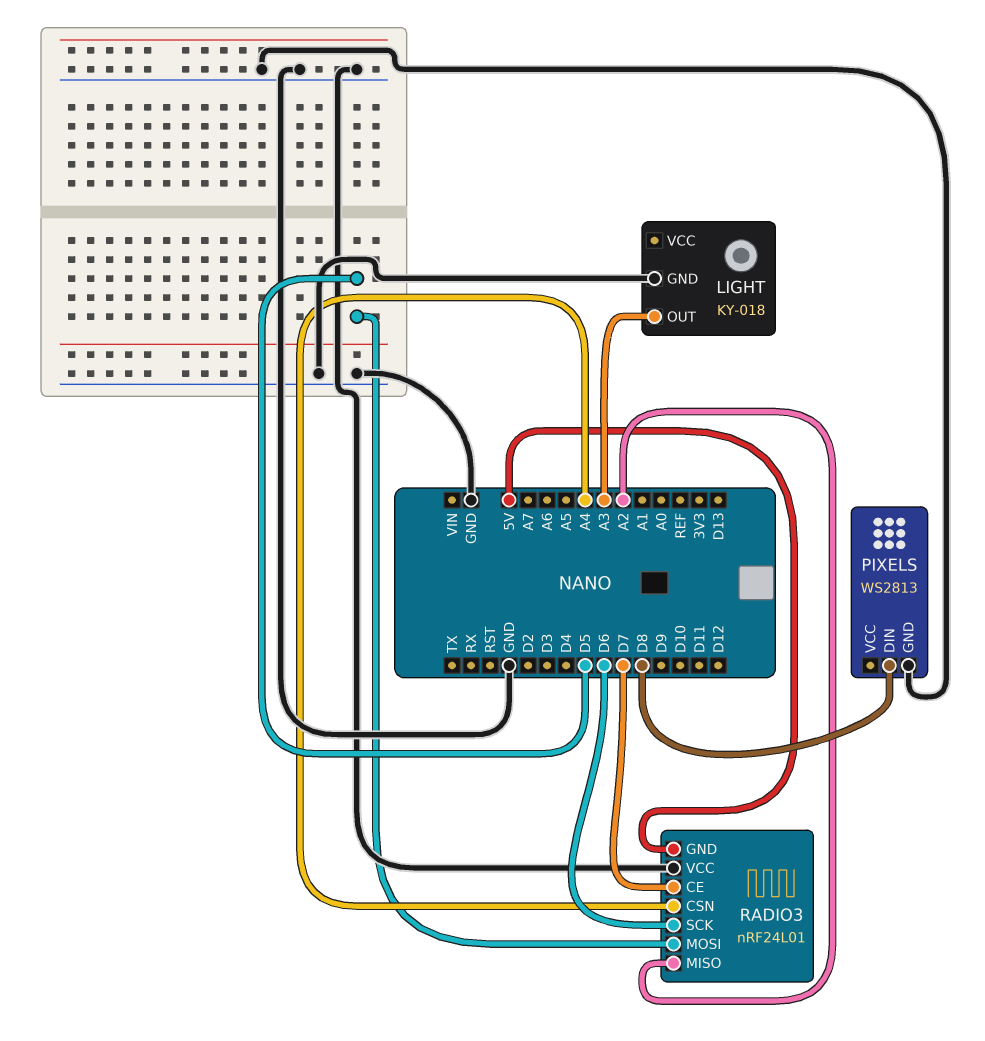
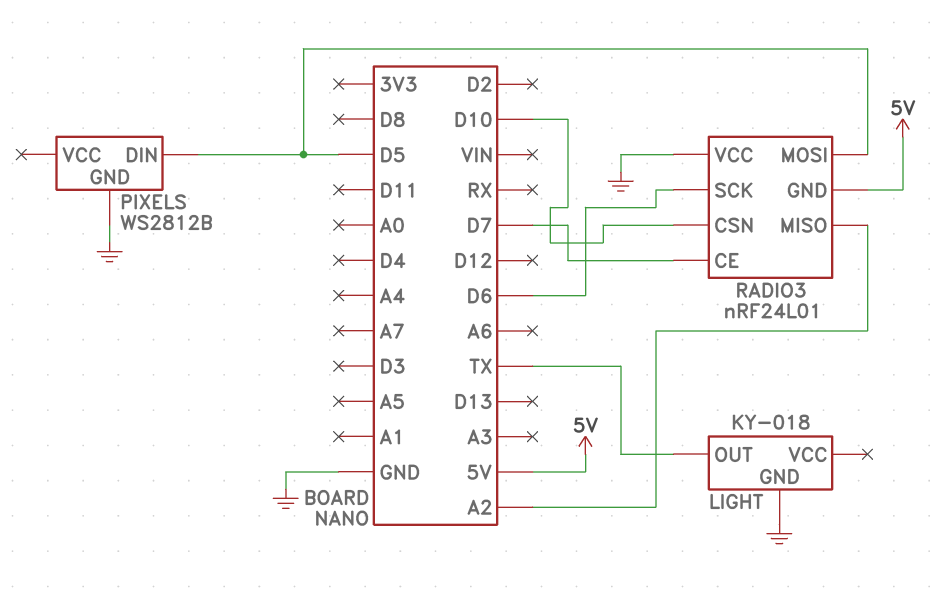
LIGHT pin OUT: A3 -> TX
PIXELS: WS2813 -> WS2812B
PIXELS pin DIN: D8 -> D5
RADIO3 pin CSN: A4 -> D10

